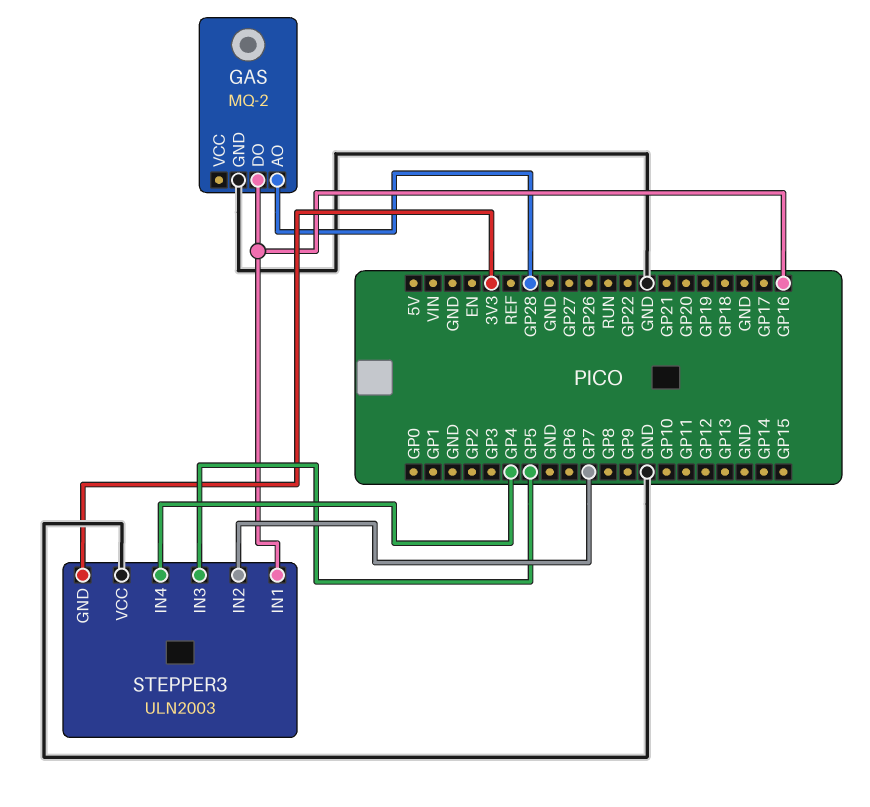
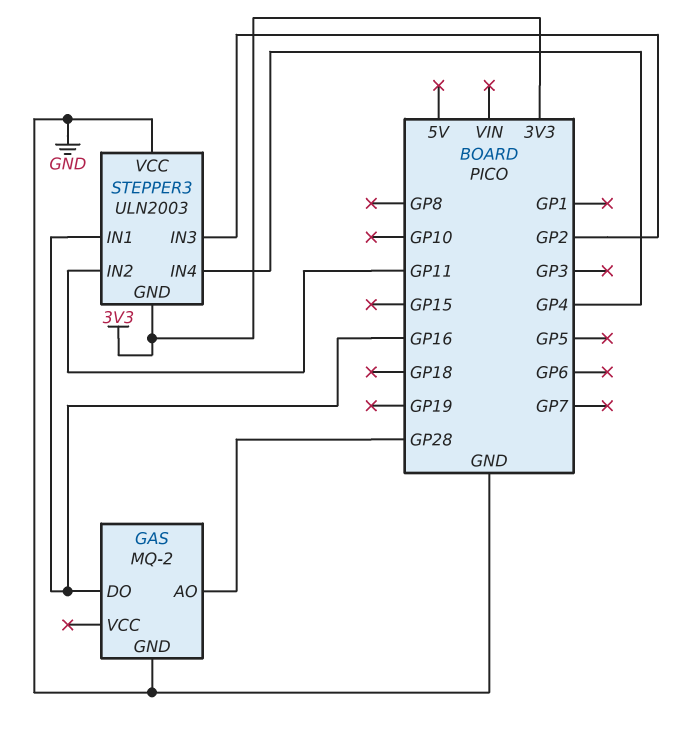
STEPPER3 pin IN2: GP7 -> GP11
STEPPER3 pin IN3: GP5 -> GP2

